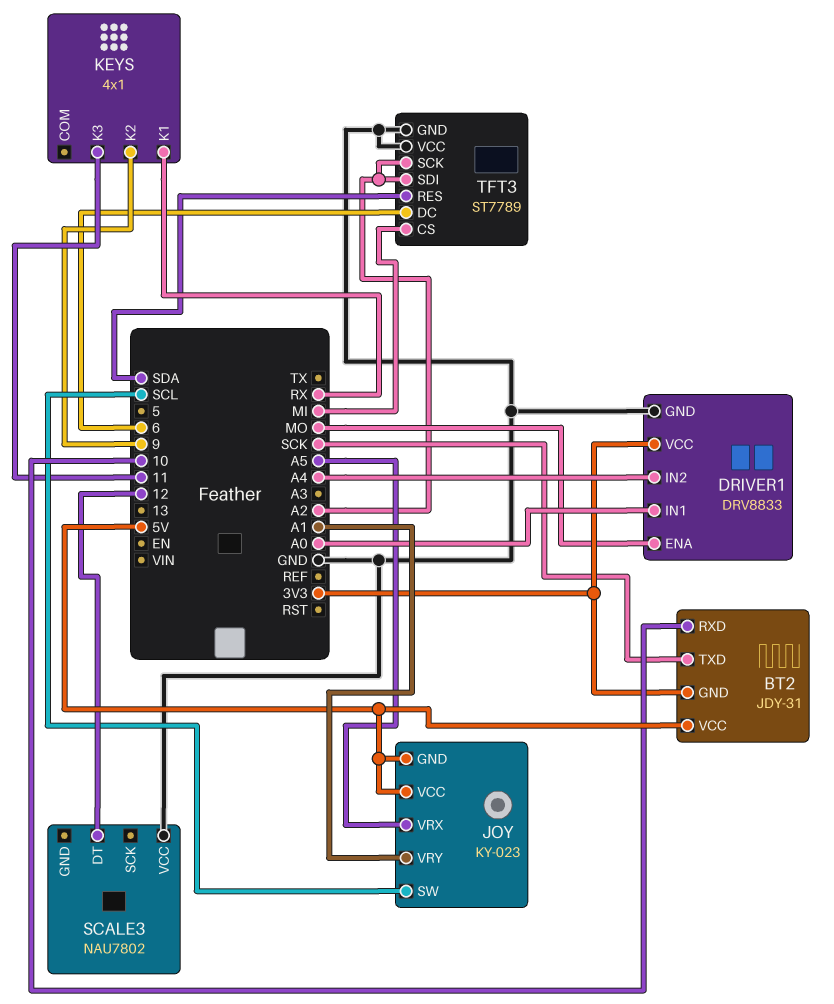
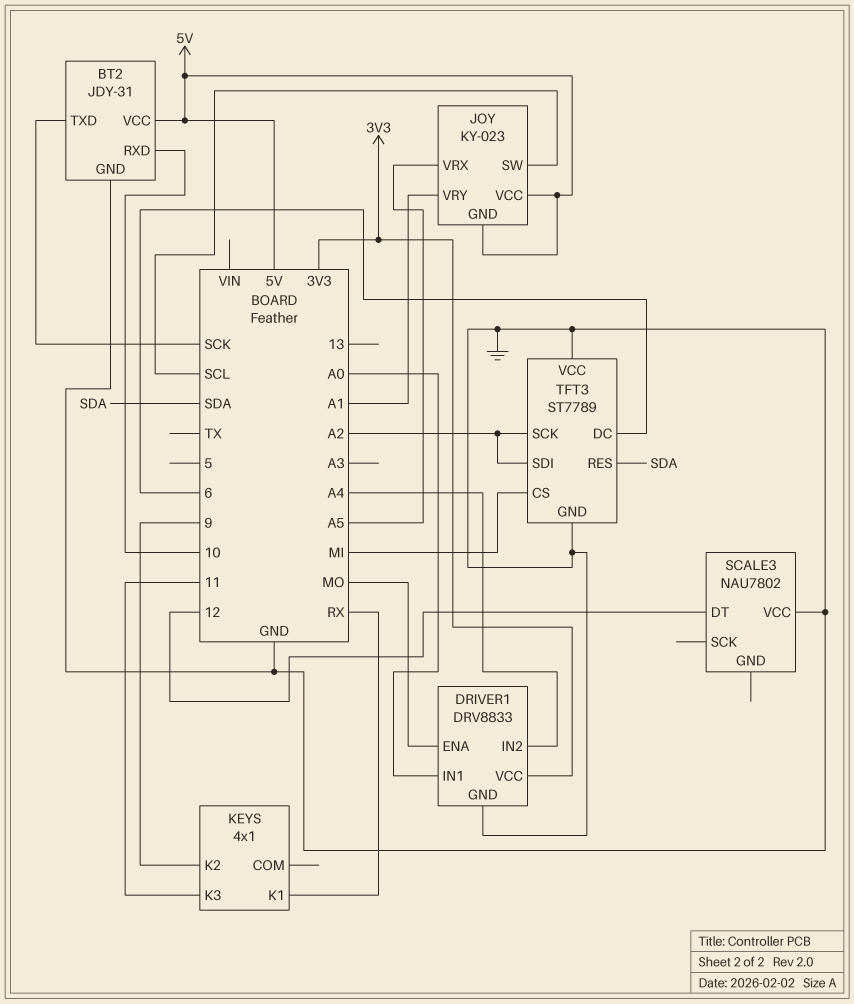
BT2 pin GND: 3V3 -> GND

